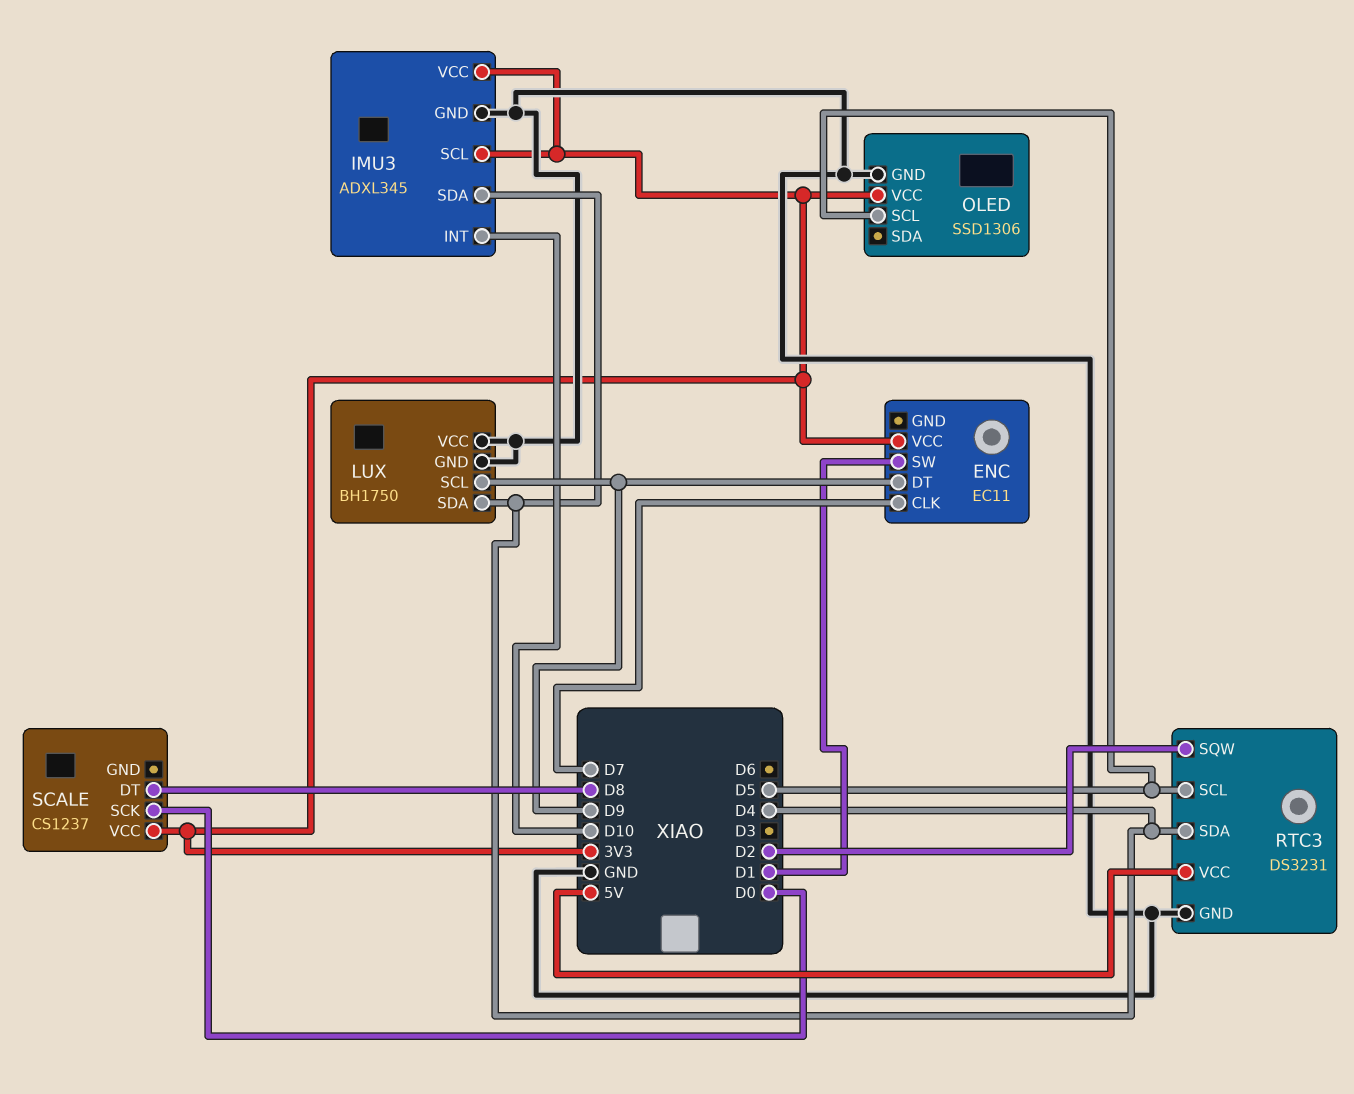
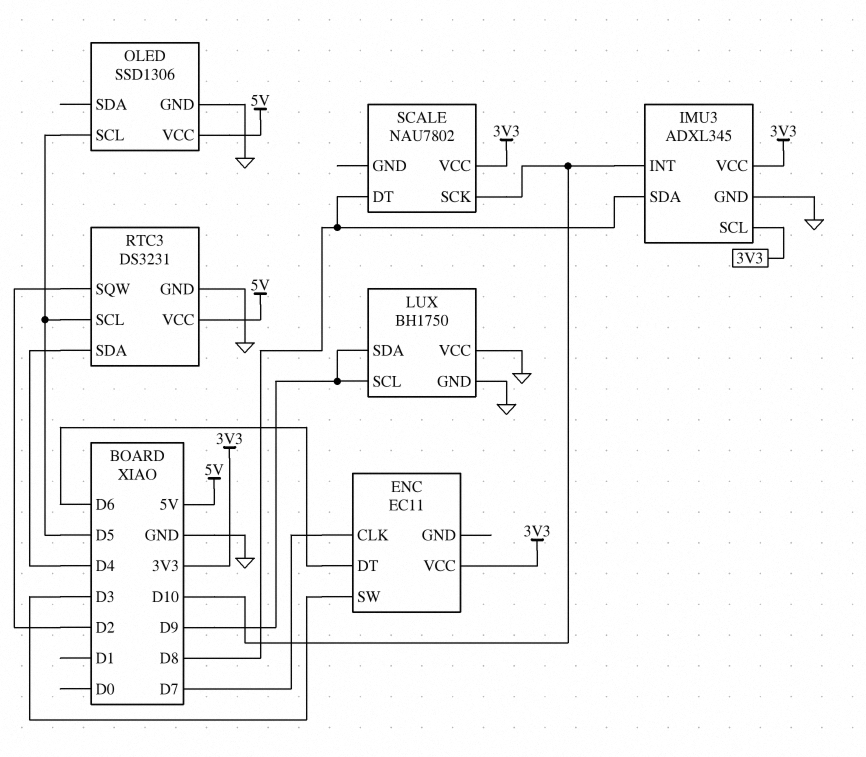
ENC pin DT: D9 -> D6
ENC pin SW: D1 -> D3
IMU3 pin SDA: D4 -> D8
LUX pin SDA: D4 -> D9
OLED pin VCC: 3V3 -> 5V
SCALE: CS1237 -> NAU7802
SCALE pin SCK: D0 -> D10

